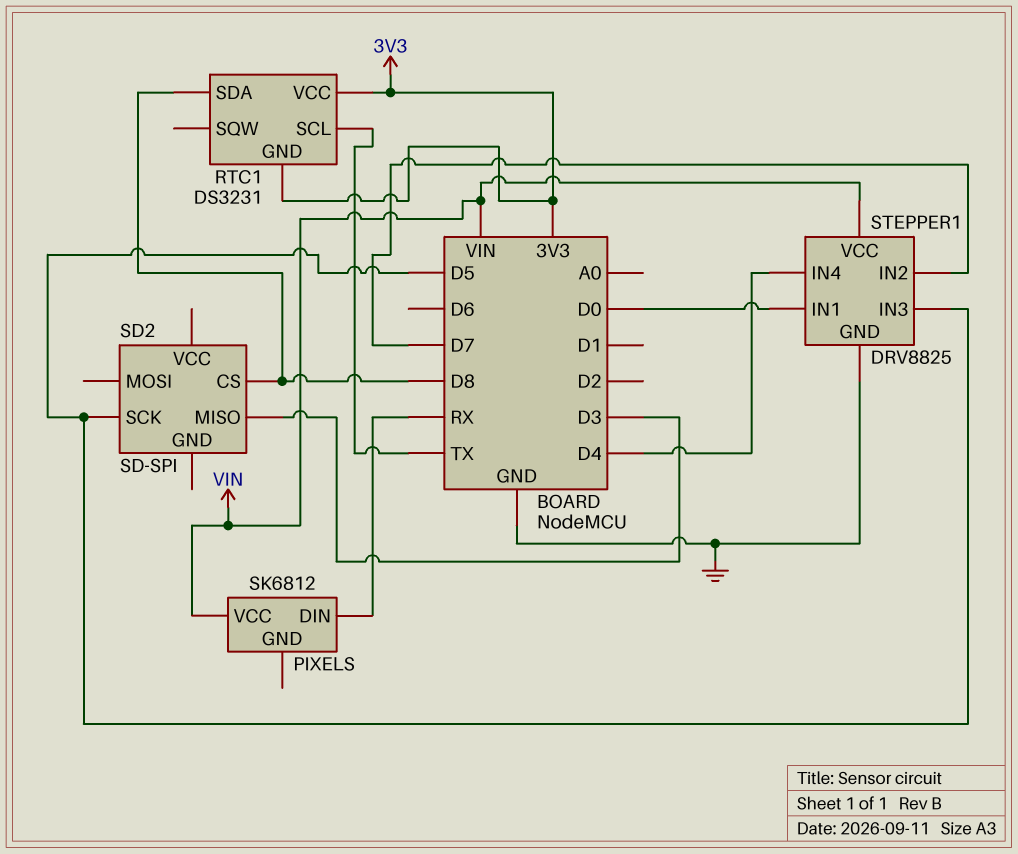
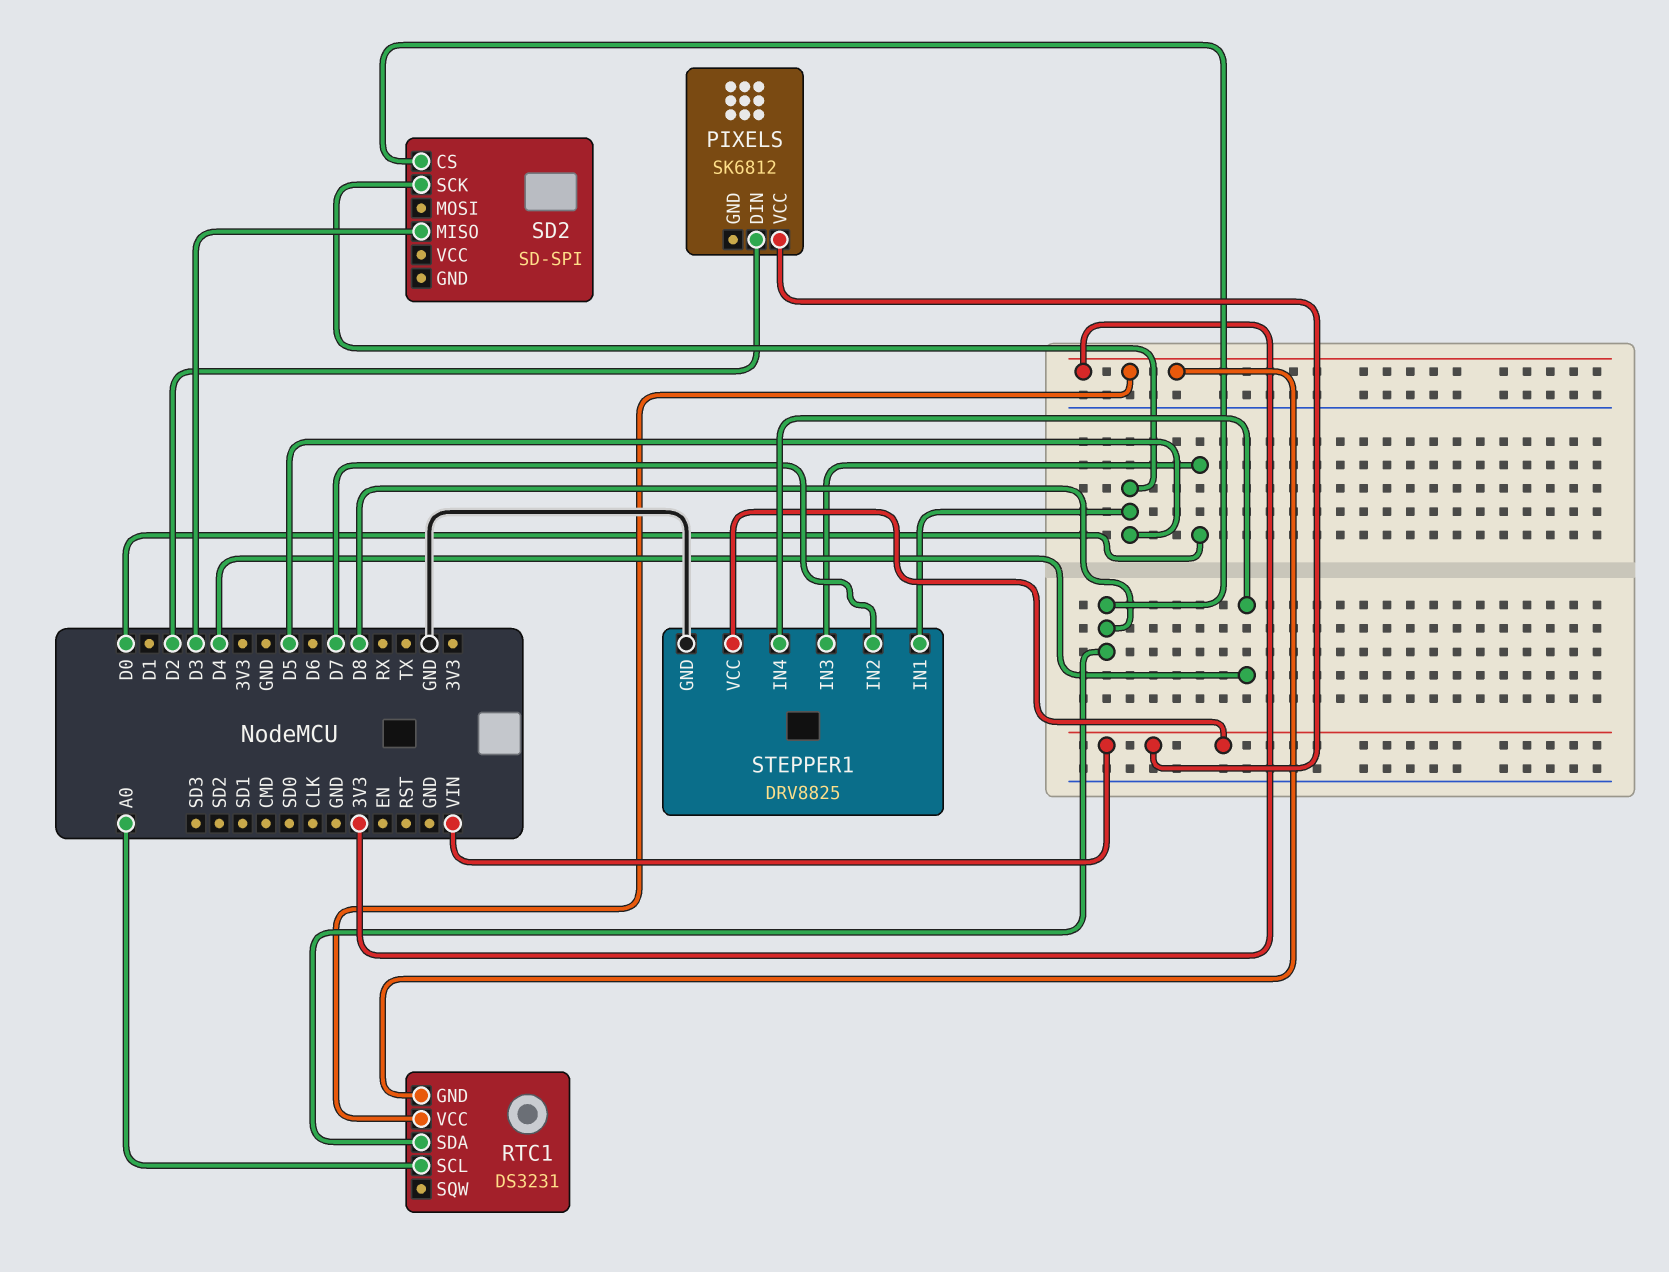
PIXELS pin DIN: RX -> D2
RTC1 pin SCL: TX -> A0
STEPPER1 pin IN1: D0 -> D5
STEPPER1 pin IN3: D5 -> D0

